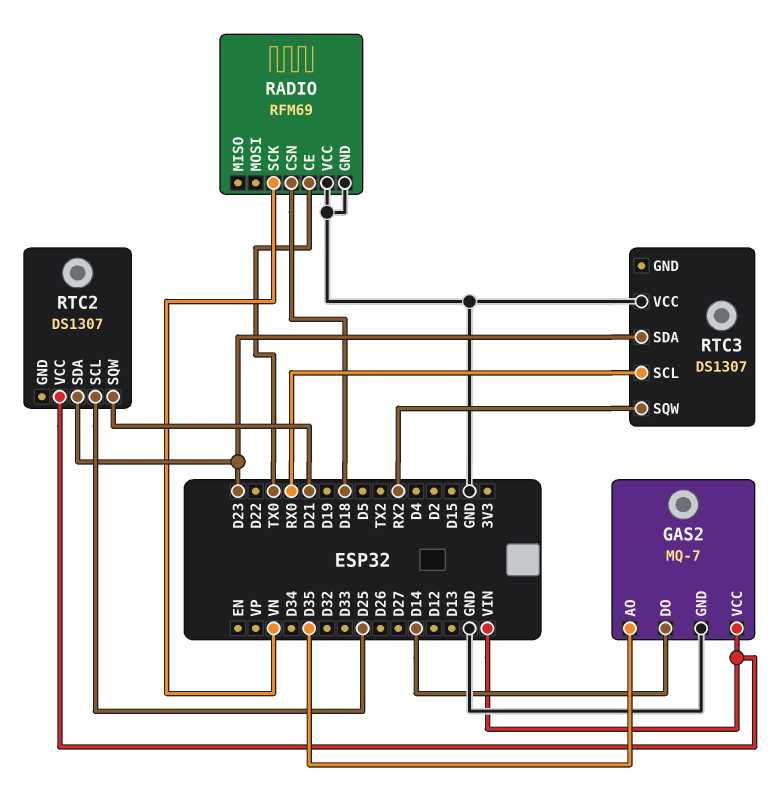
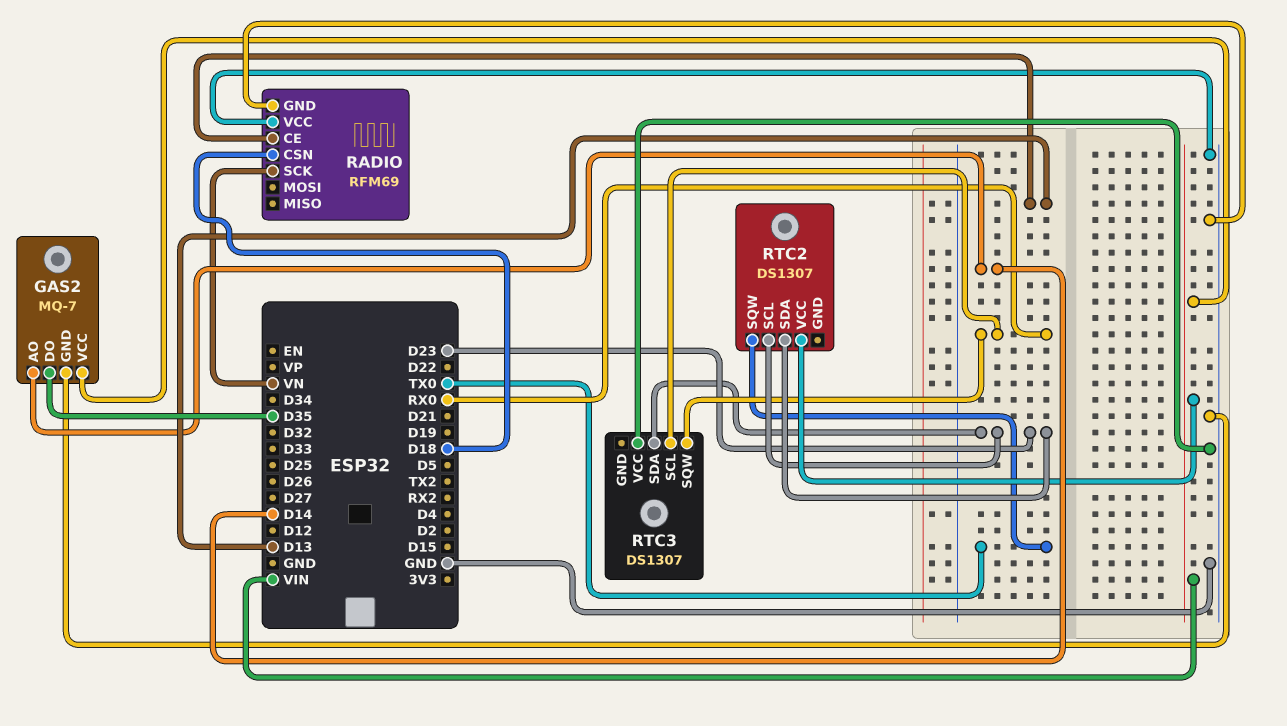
GAS2 pin AO: D35 -> D14
GAS2 pin DO: D14 -> D35
RADIO pin CE: TX0 -> D13
RTC2 pin SCL: D25 -> D23
RTC2 pin SQW: D21 -> TX0
RTC3 pin SQW: RX2 -> RX0

